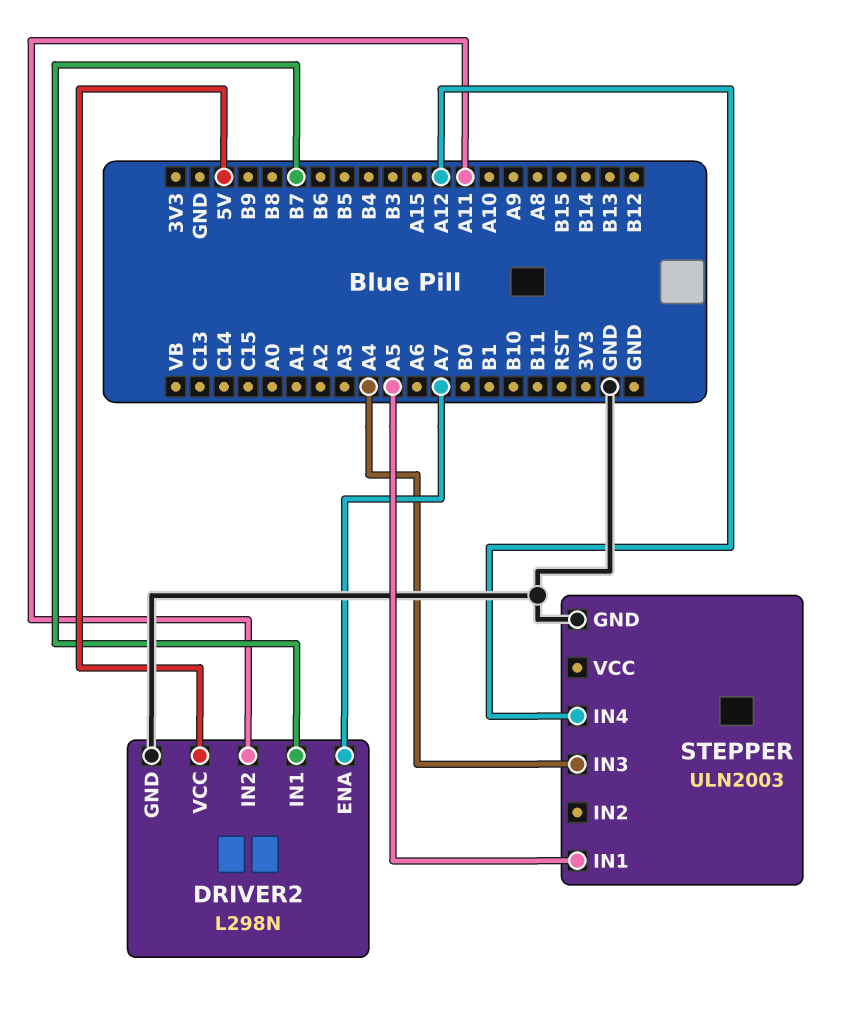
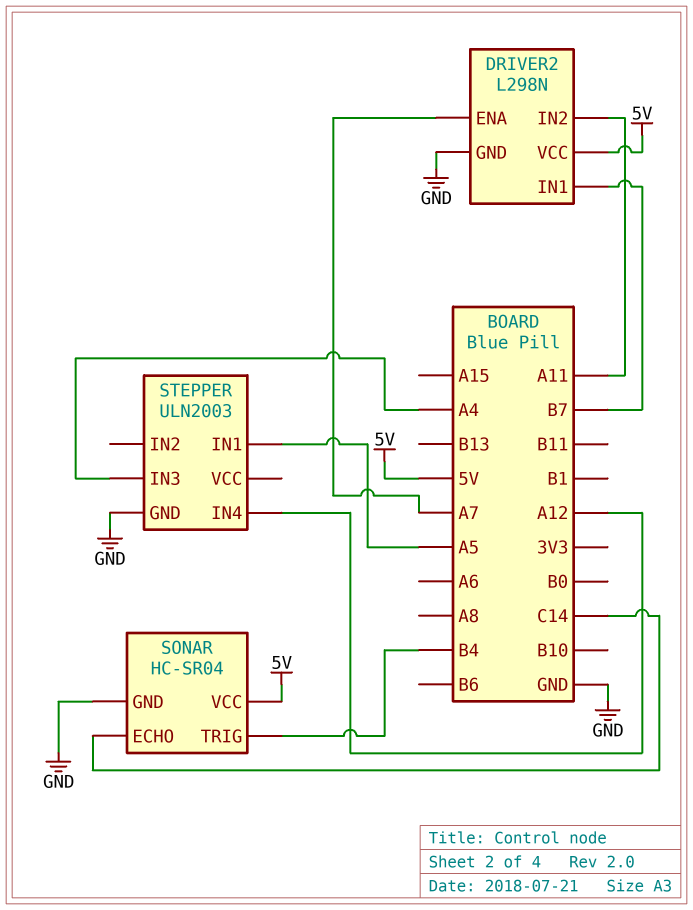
SONAR: none -> HC-SR04
SONAR pin ECHO: none -> C14
SONAR pin GND: none -> GND
SONAR pin TRIG: none -> B4
SONAR pin VCC: none -> 5V

